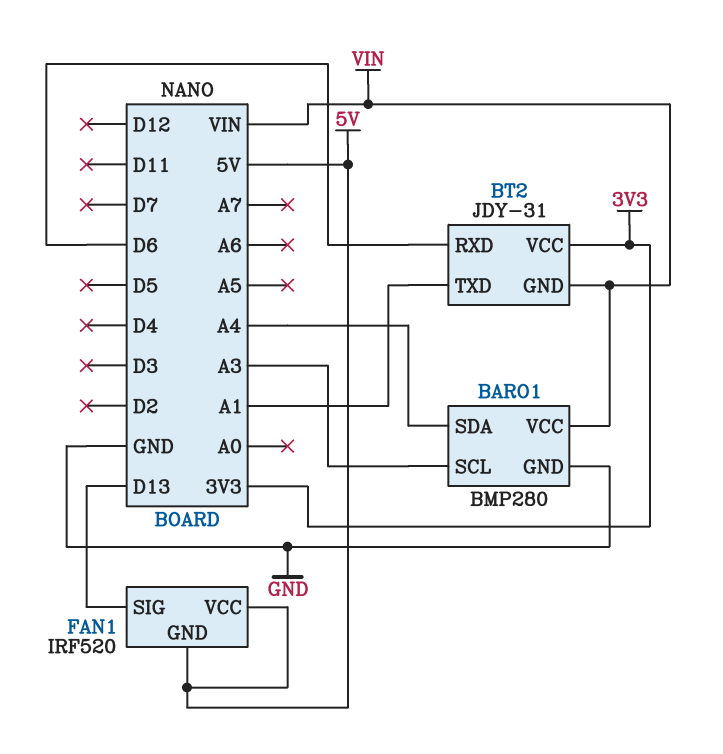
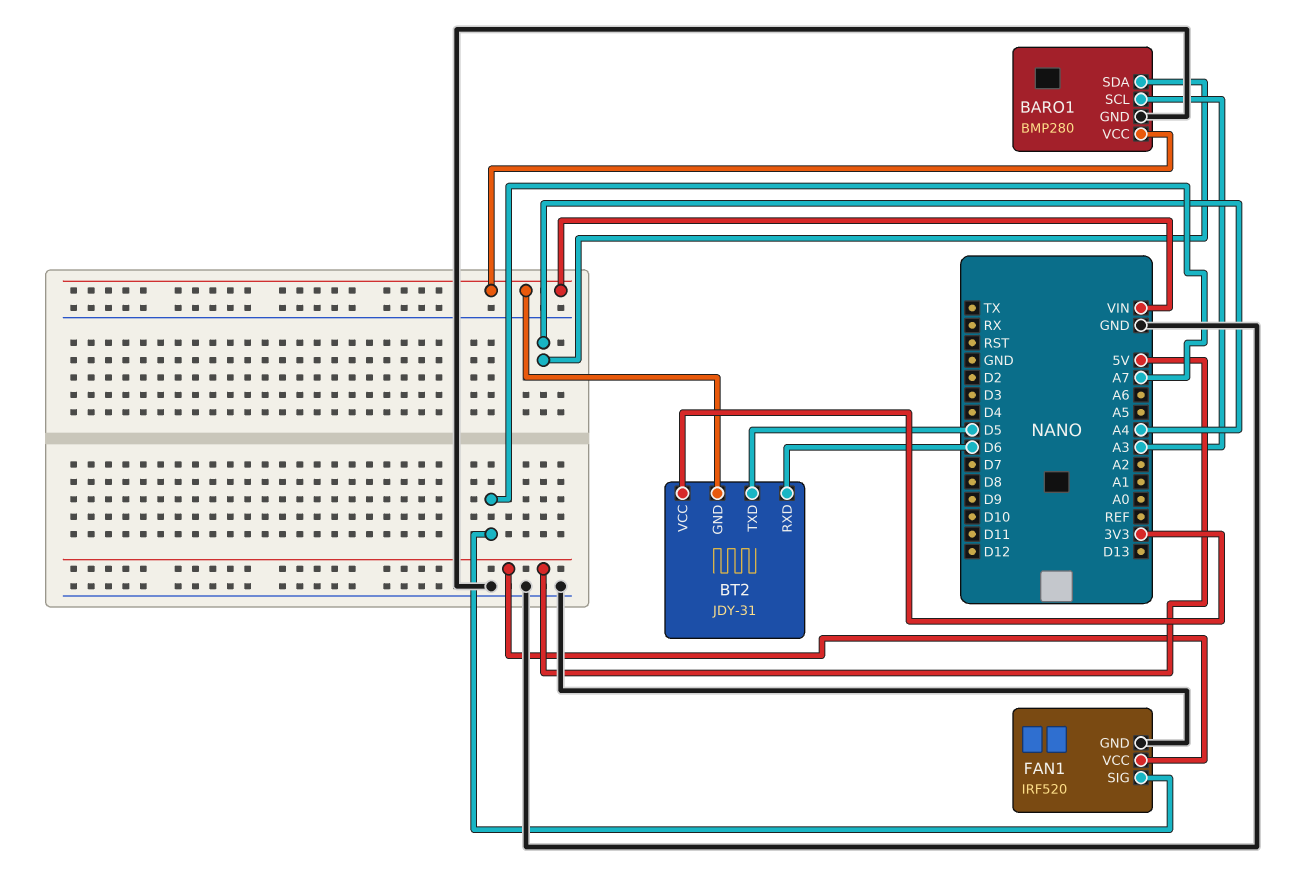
BT2 pin TXD: A1 -> D5
FAN1 pin GND: 5V -> GND
FAN1 pin SIG: D13 -> A7

